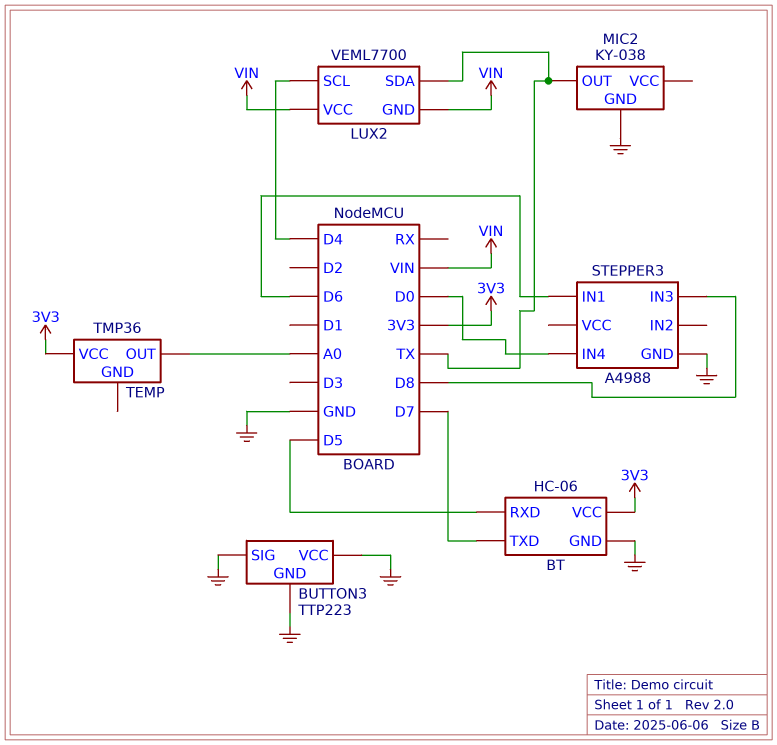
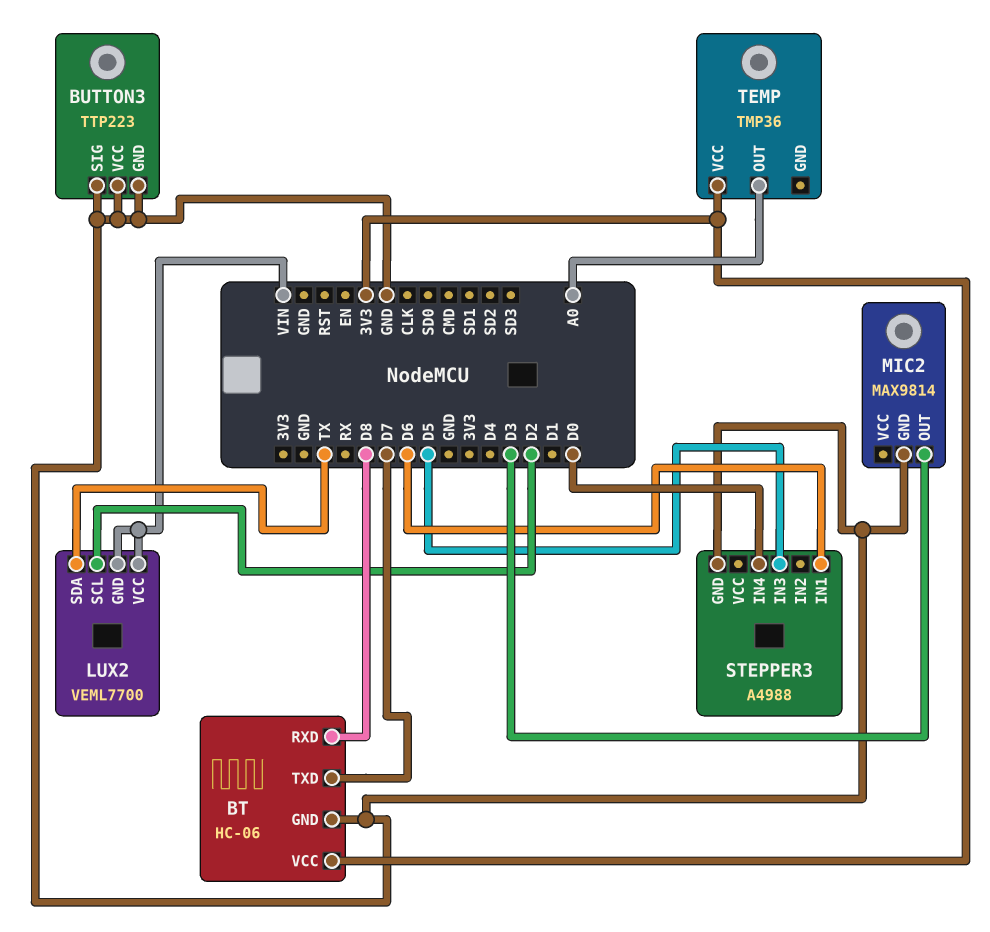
BT pin RXD: D5 -> D8
LUX2 pin SCL: D4 -> D2
MIC2: KY-038 -> MAX9814
MIC2 pin OUT: TX -> D3
STEPPER3 pin IN3: D8 -> D5

